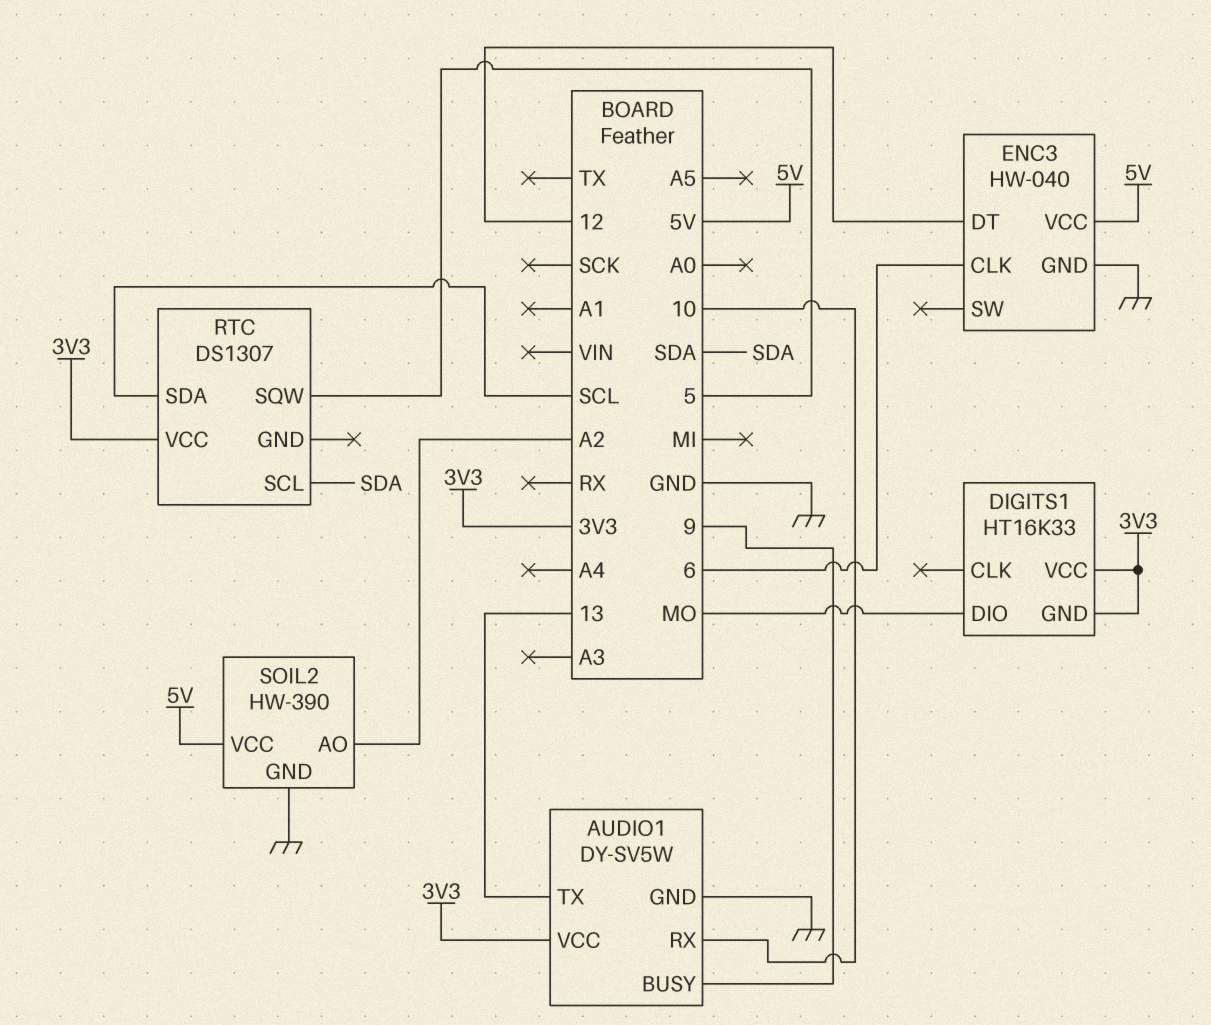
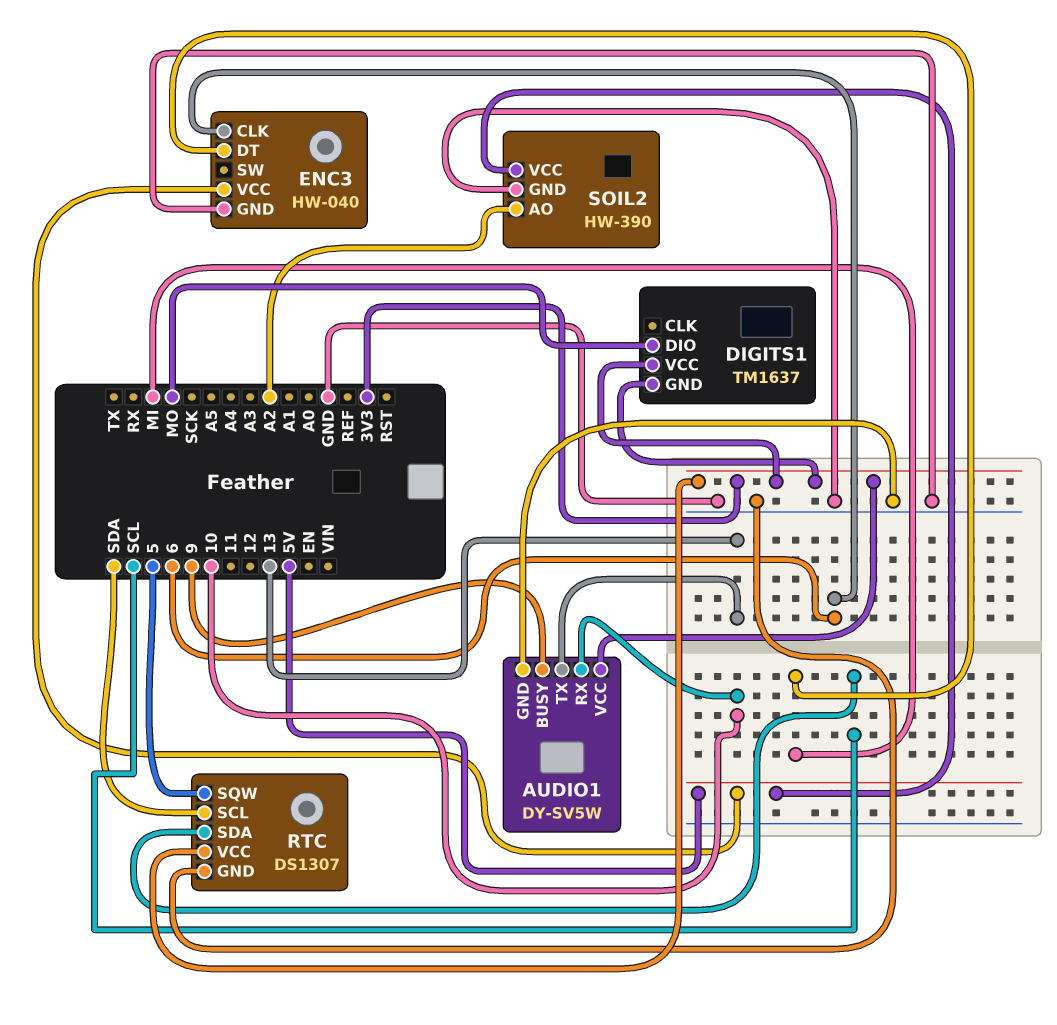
DIGITS1: HT16K33 -> TM1637
ENC3 pin DT: 12 -> MI
RTC pin GND: none -> GND

